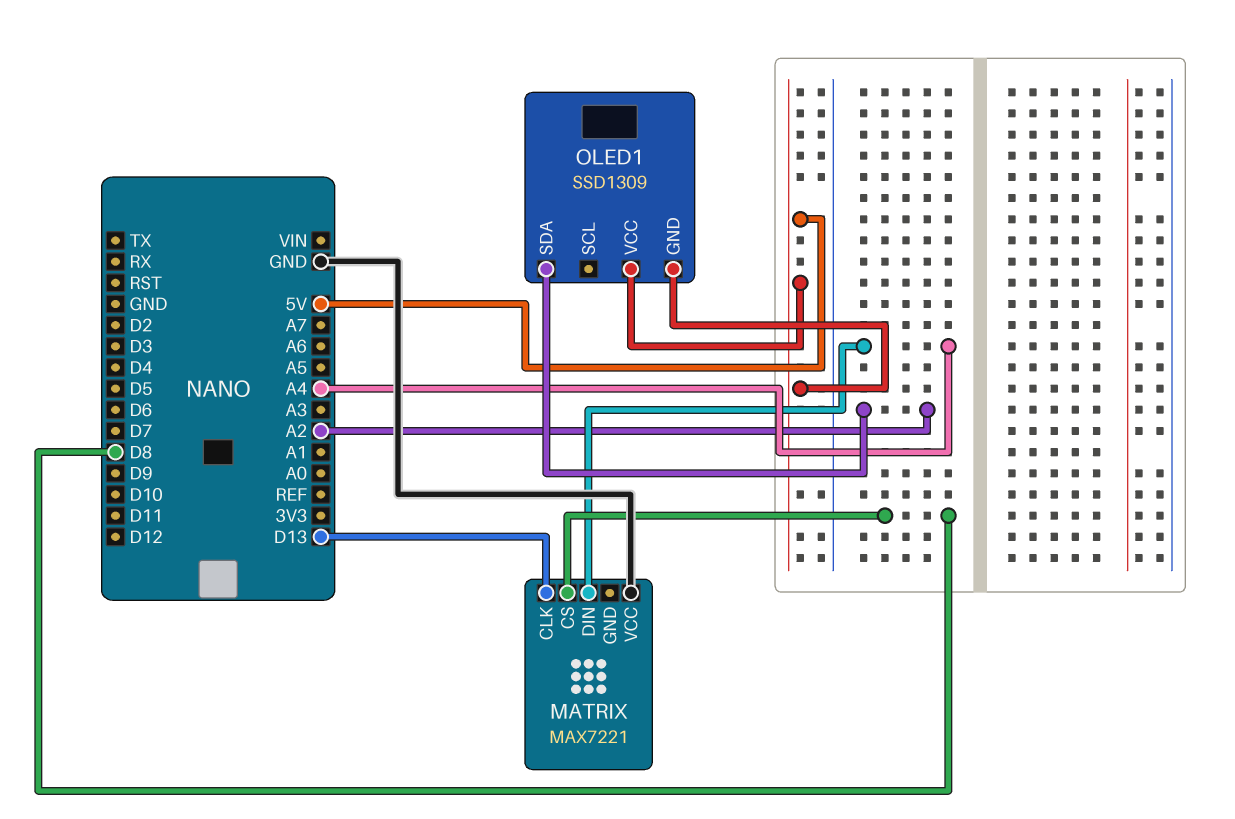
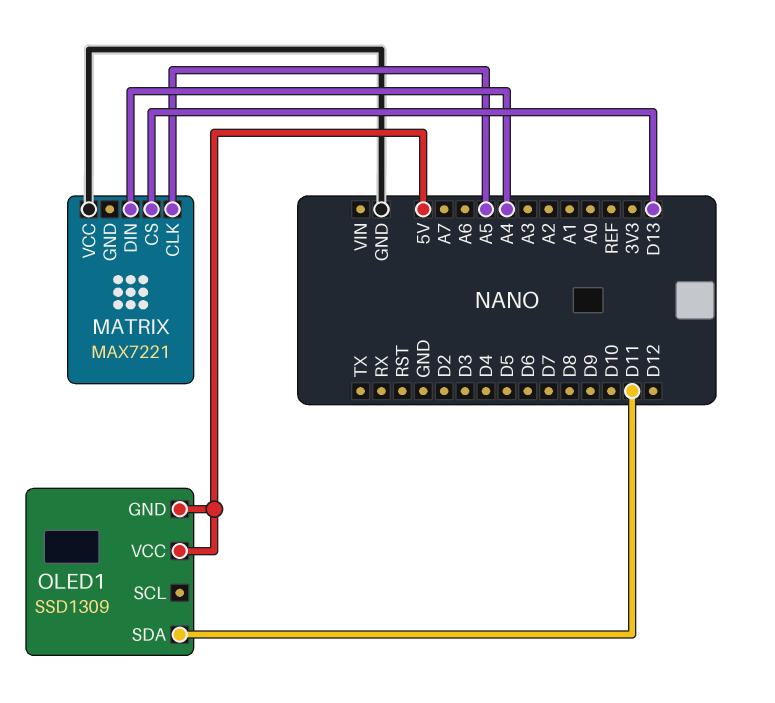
MATRIX pin CLK: D13 -> A5
MATRIX pin CS: D8 -> D13
OLED1 pin SDA: A2 -> D11

